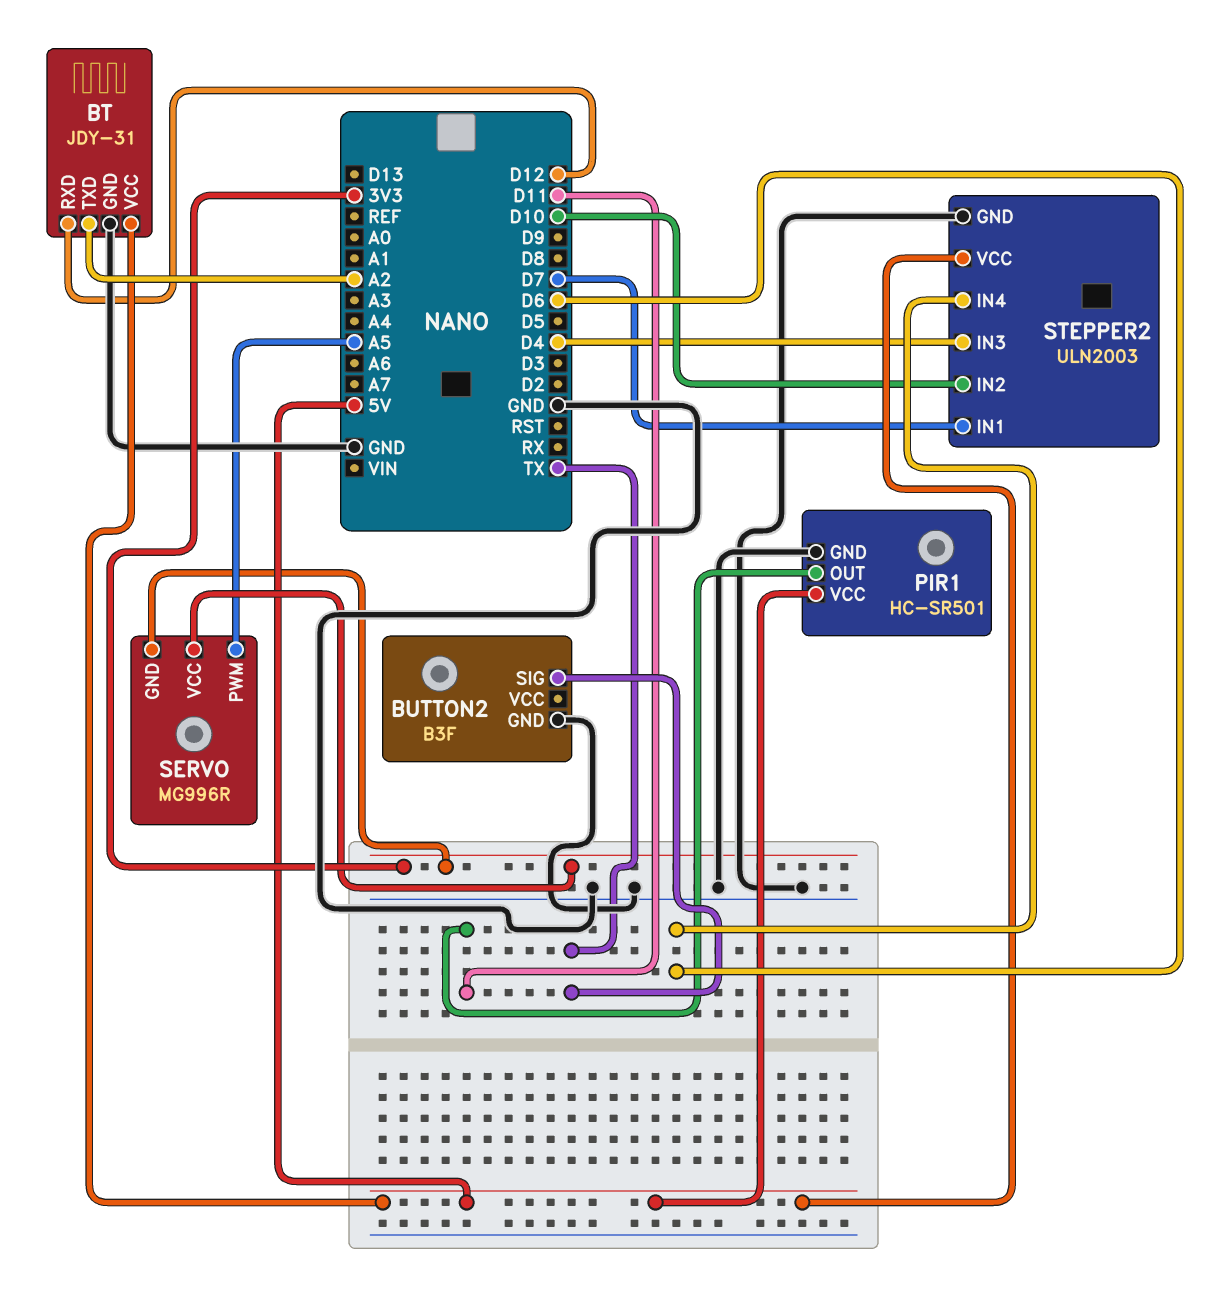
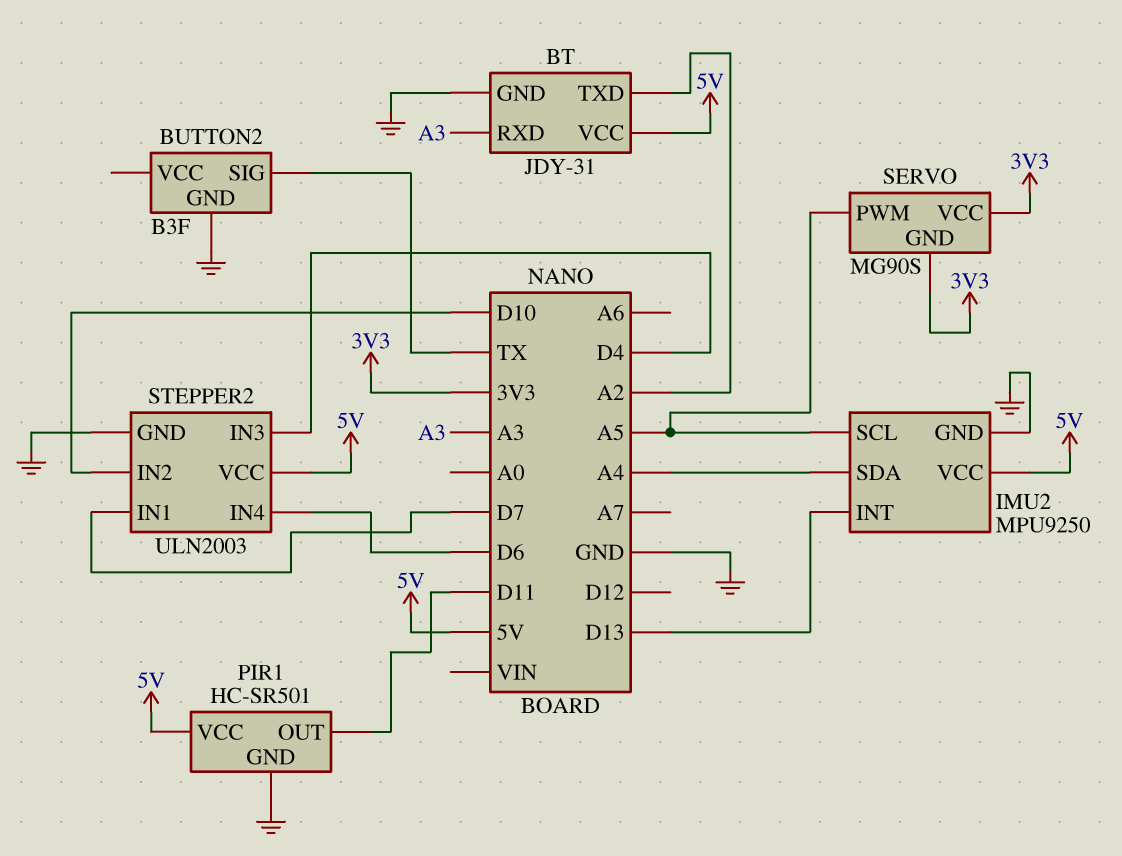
BT pin RXD: D12 -> A3
IMU2: none -> MPU9250
IMU2 pin GND: none -> GND
IMU2 pin INT: none -> D13
IMU2 pin SCL: none -> A5
IMU2 pin SDA: none -> A4
IMU2 pin VCC: none -> 5V
SERVO: MG996R -> MG90S

